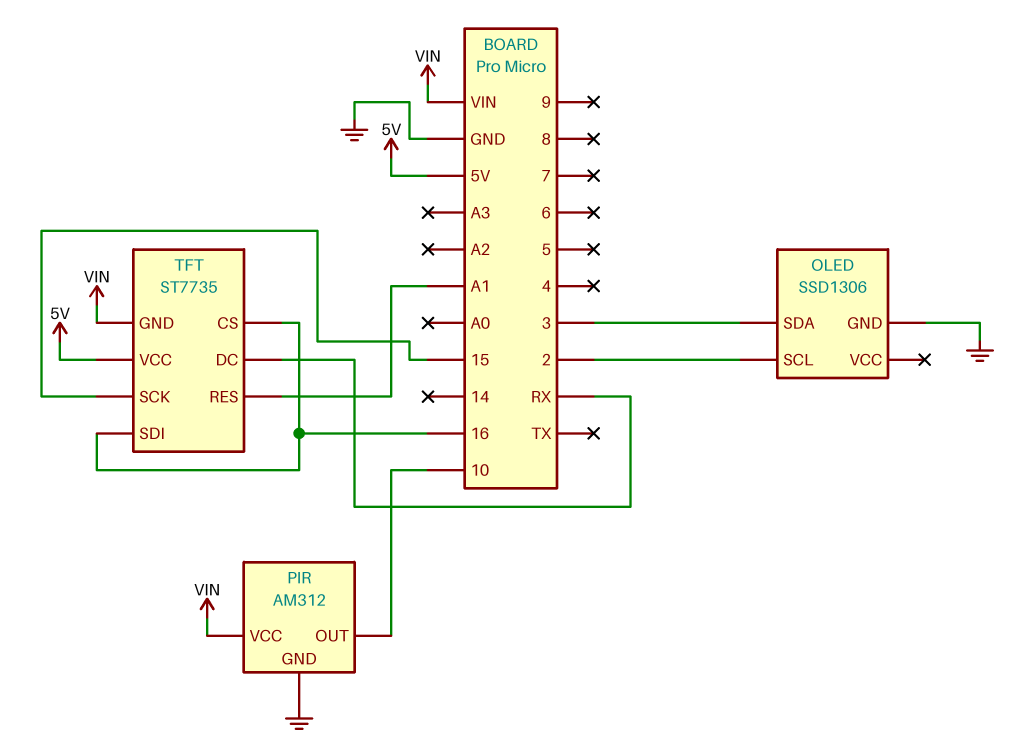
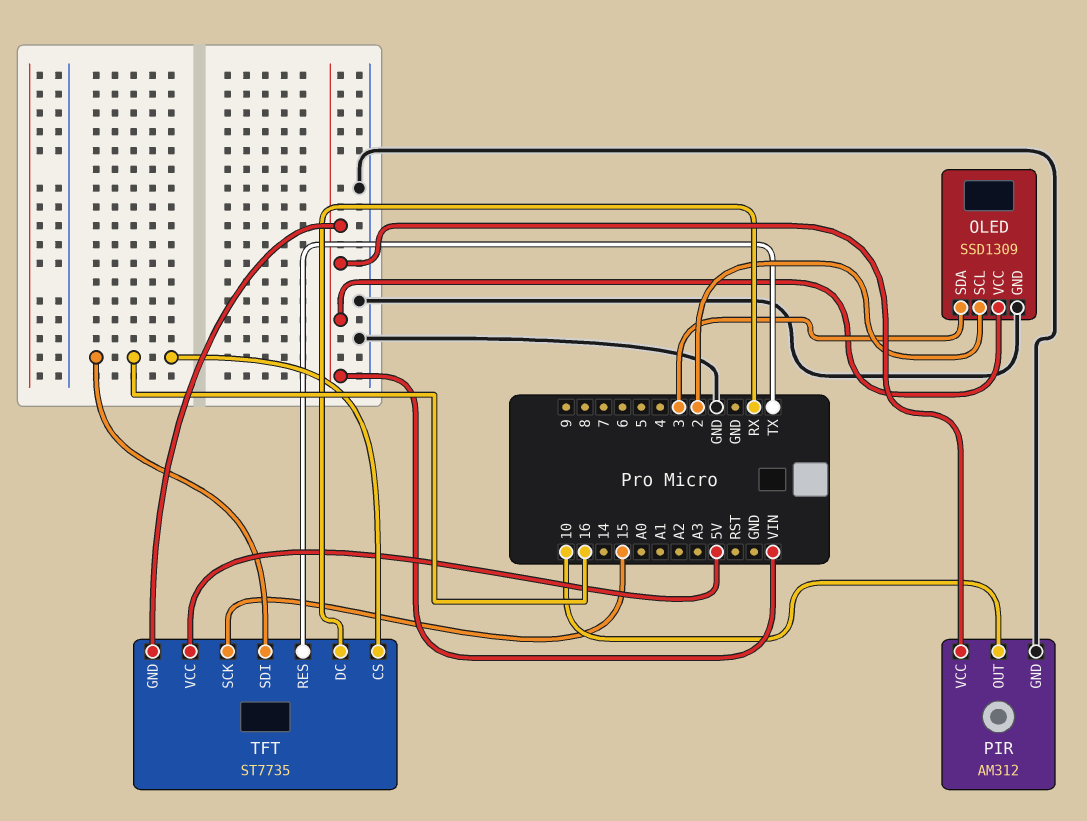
OLED: SSD1306 -> SSD1309
OLED pin VCC: none -> VIN
TFT pin RES: A1 -> TX

